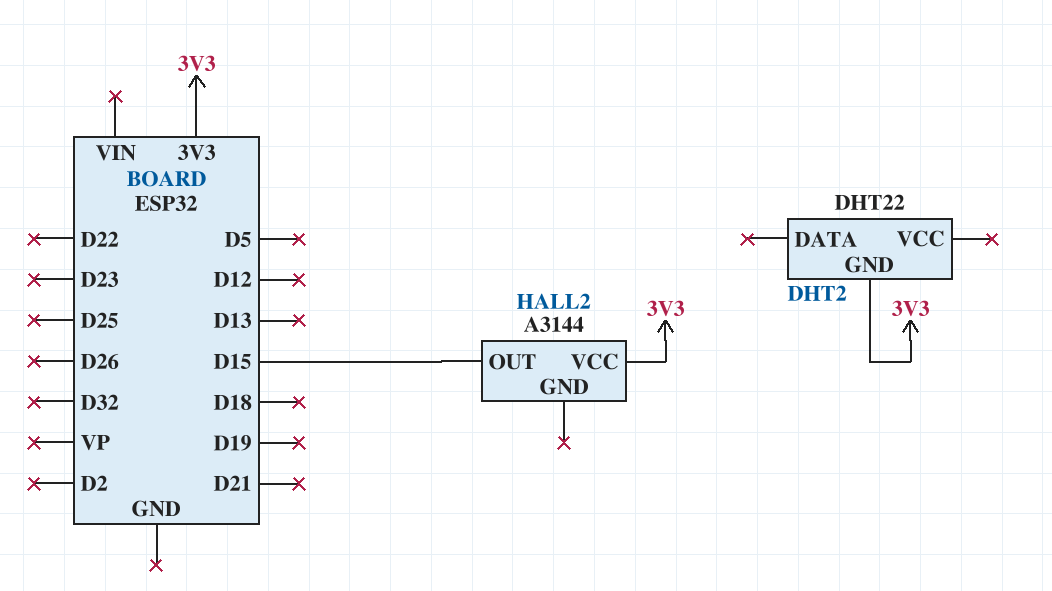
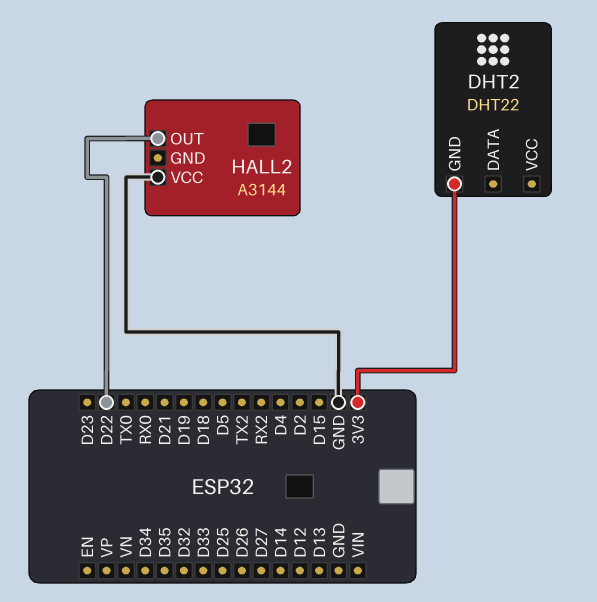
HALL2 pin OUT: D15 -> D22
HALL2 pin VCC: 3V3 -> GND

